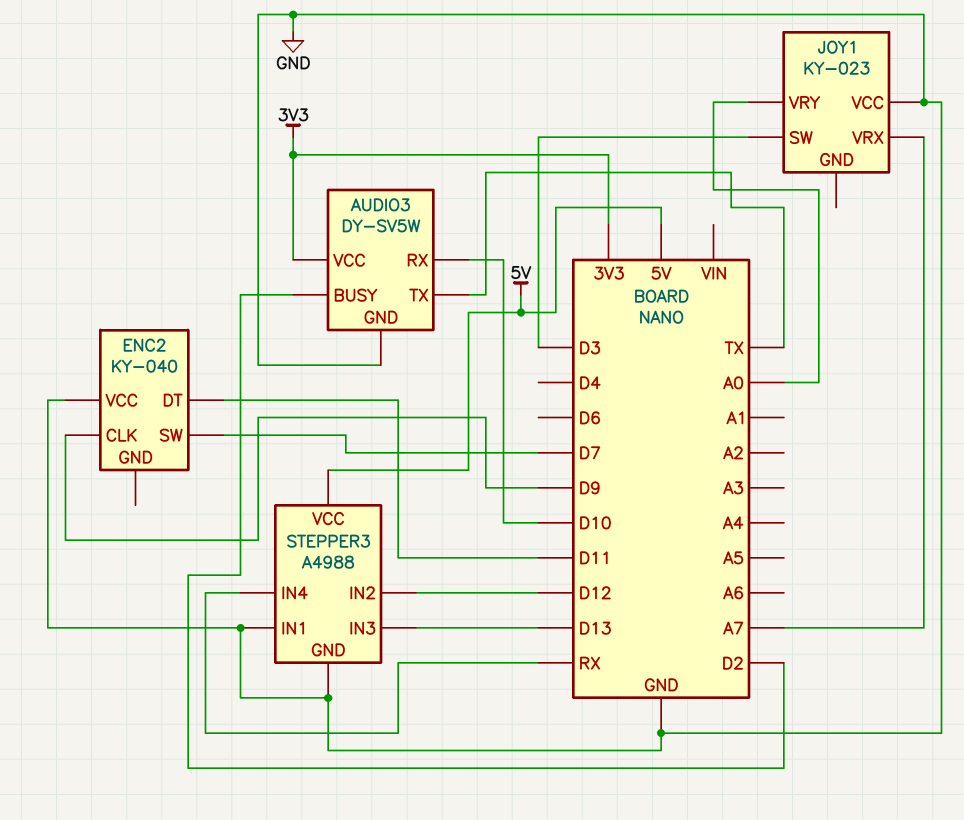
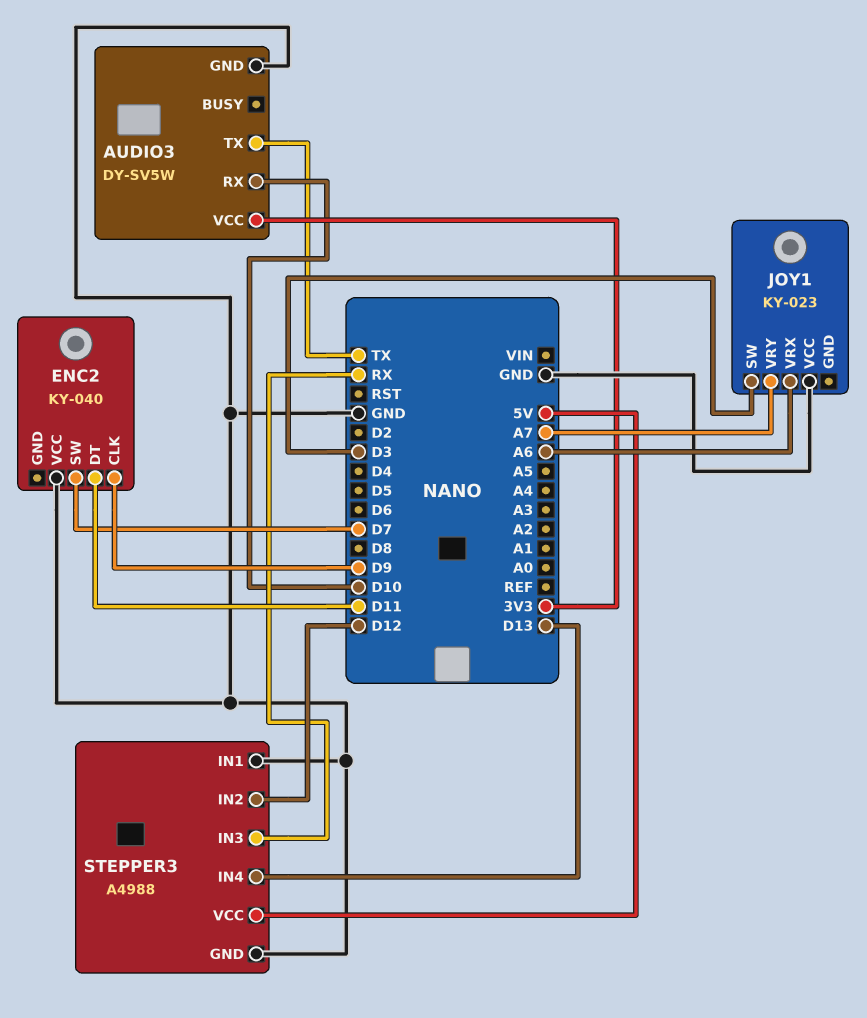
AUDIO3 pin BUSY: D2 -> none
JOY1 pin VRX: A7 -> A6
JOY1 pin VRY: A0 -> A7
STEPPER3 pin IN3: D13 -> RX
STEPPER3 pin IN4: RX -> D13

